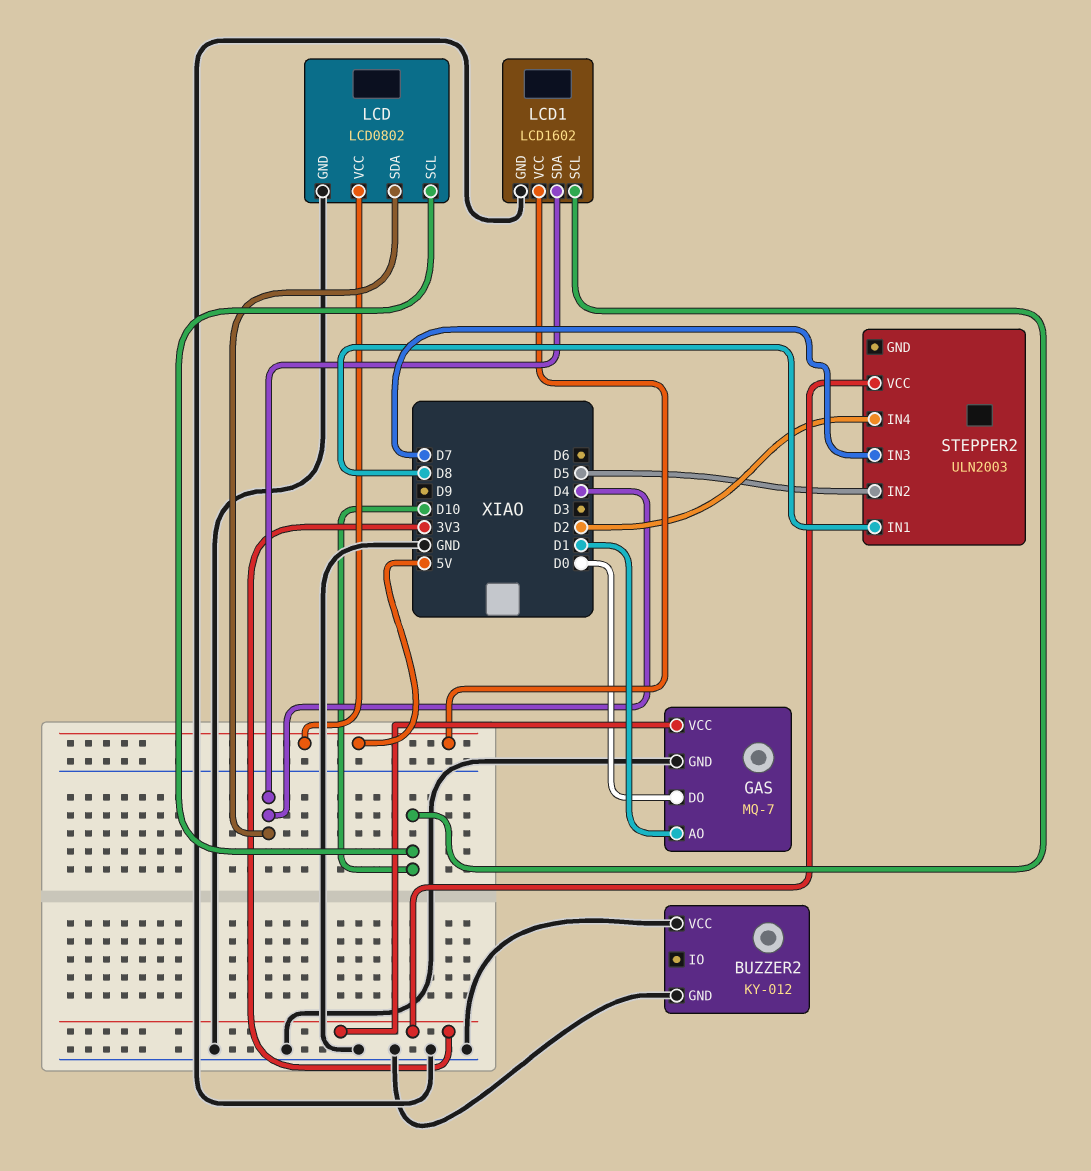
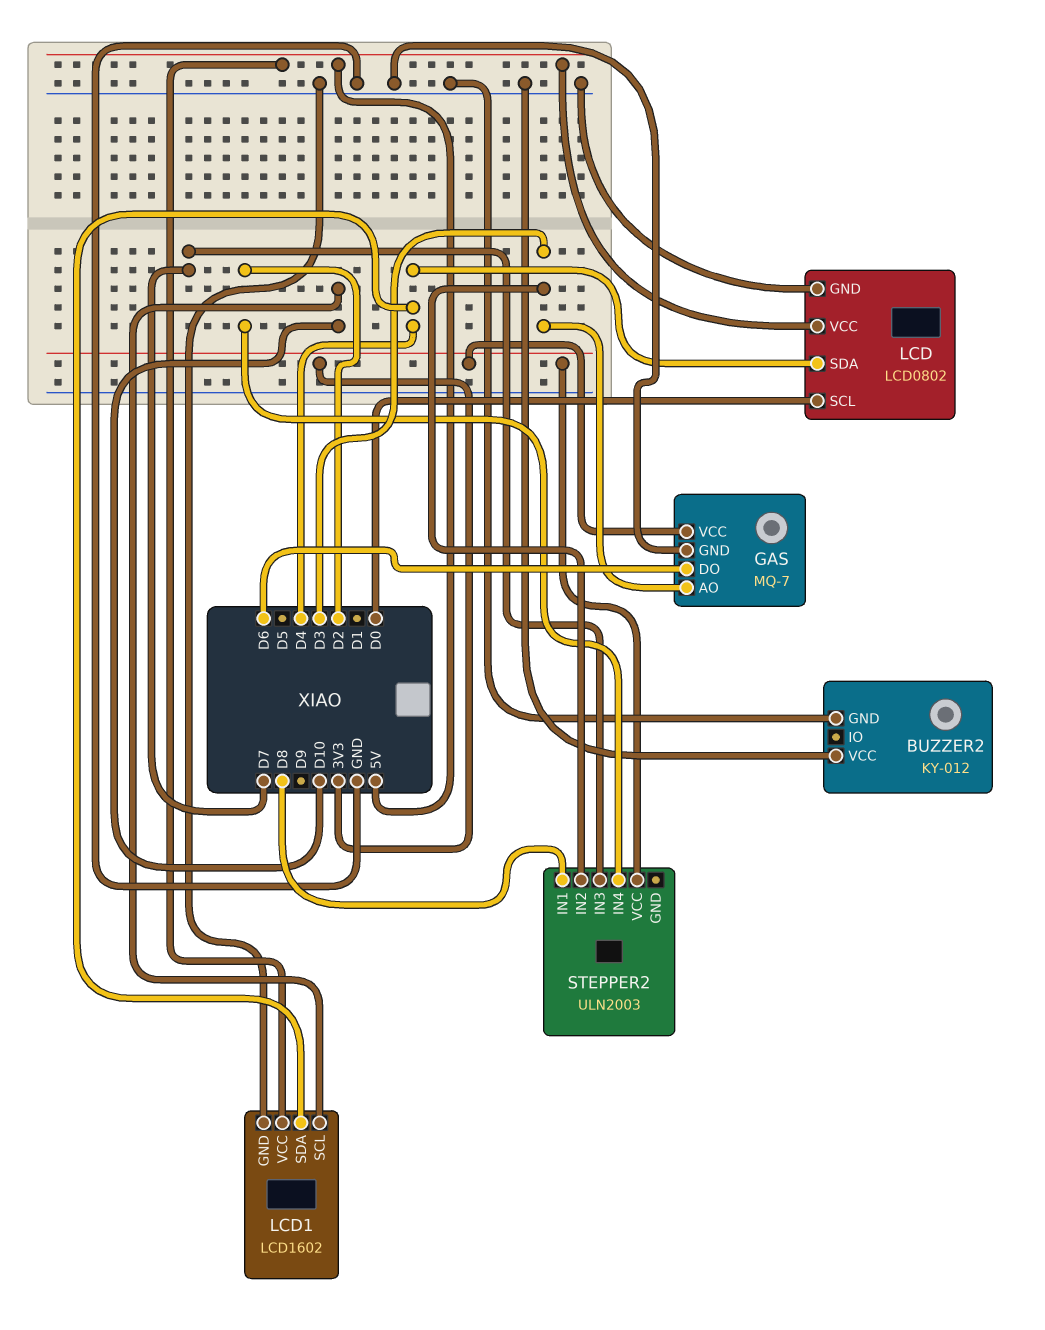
GAS pin AO: D1 -> D3
GAS pin DO: D0 -> D6
LCD pin SCL: D10 -> D0
STEPPER2 pin IN2: D5 -> D3

